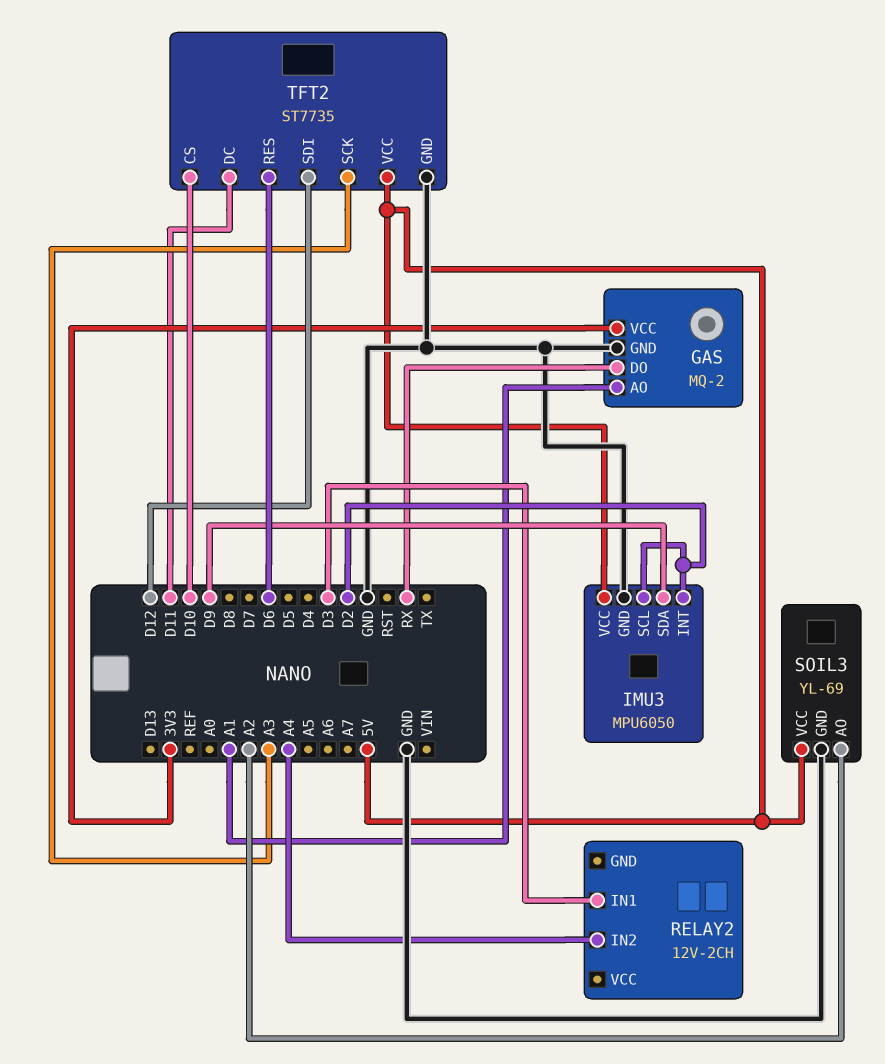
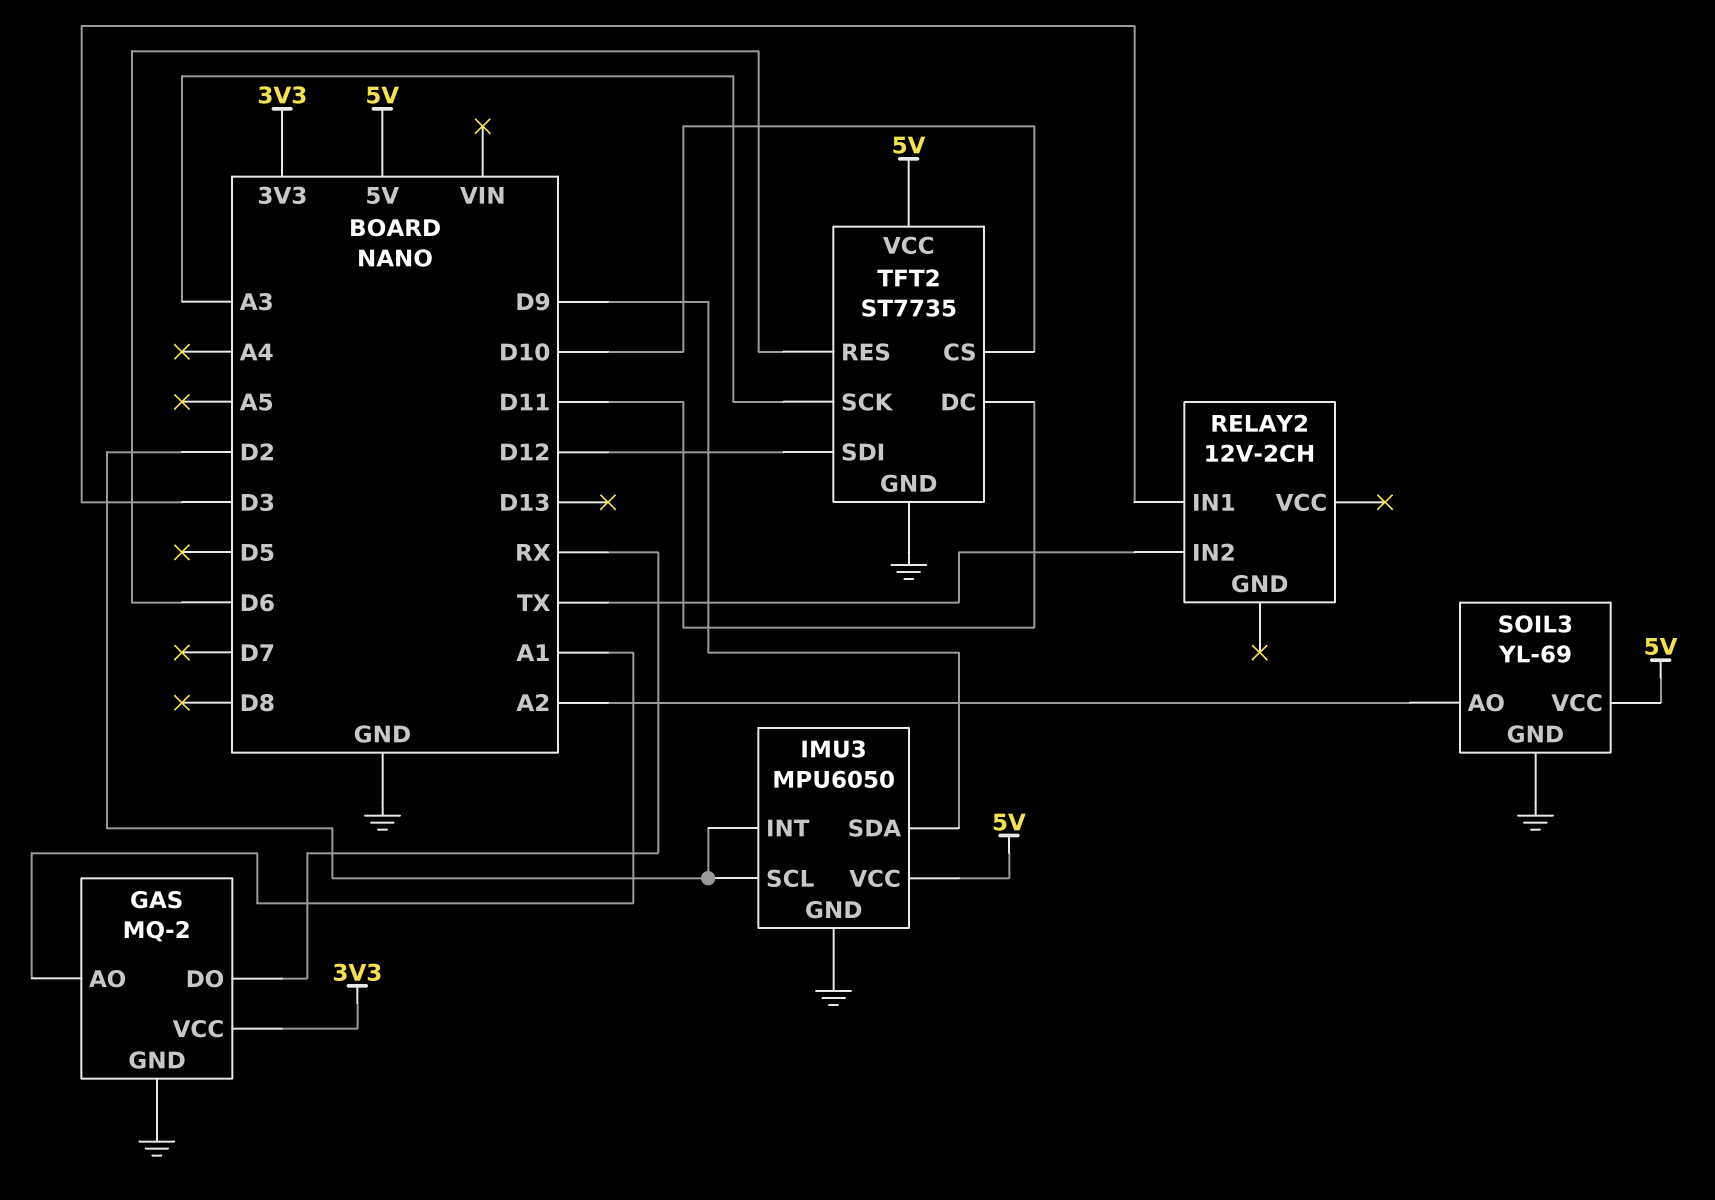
RELAY2 pin IN2: A4 -> TX

